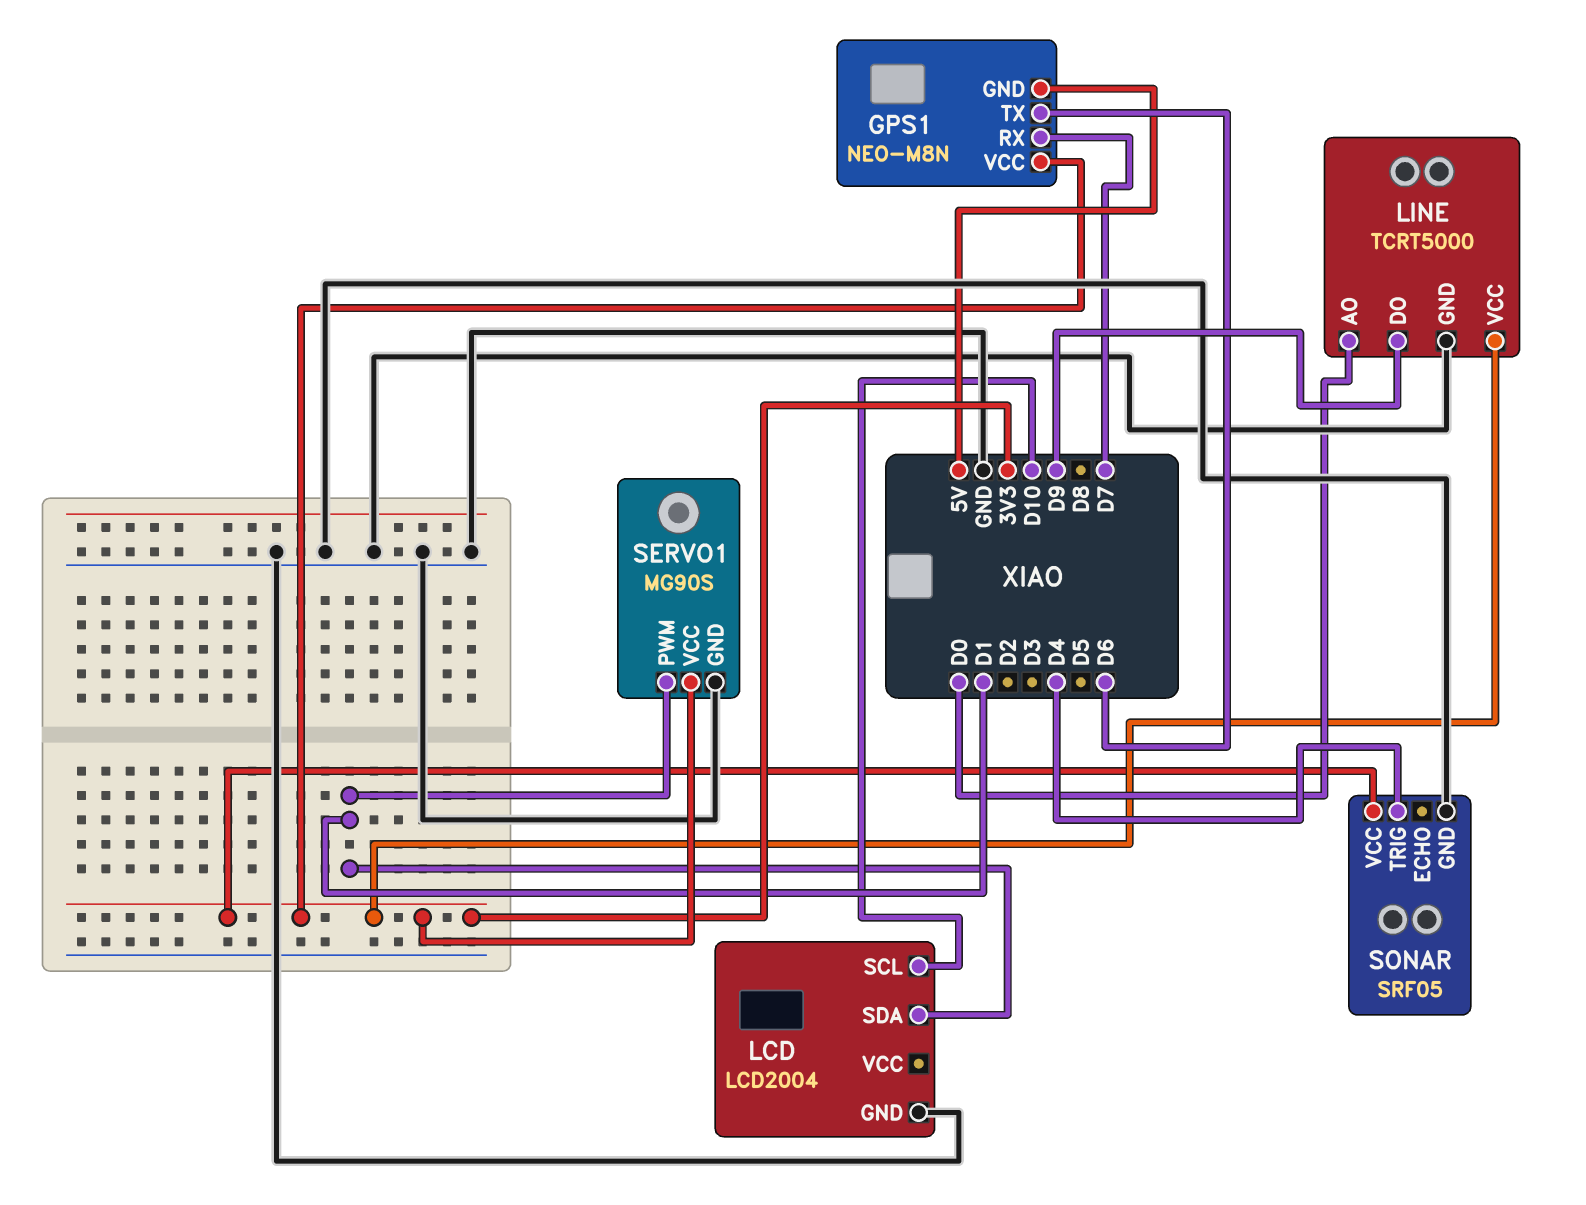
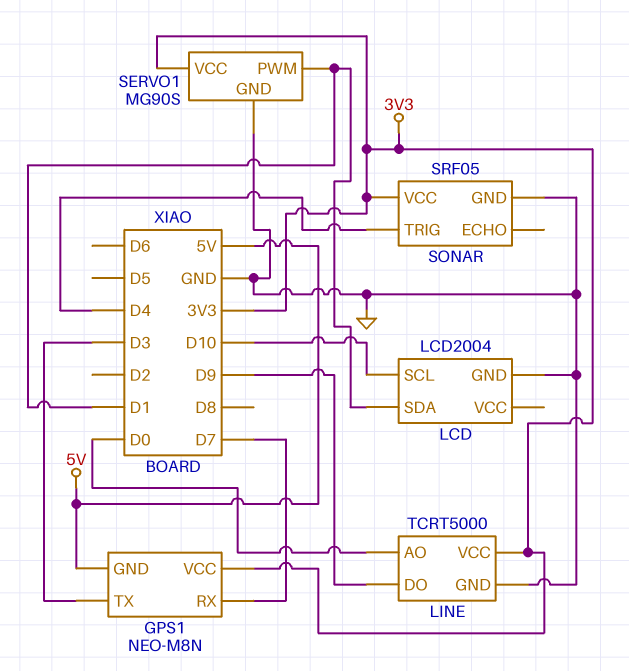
GPS1 pin TX: D6 -> D3

